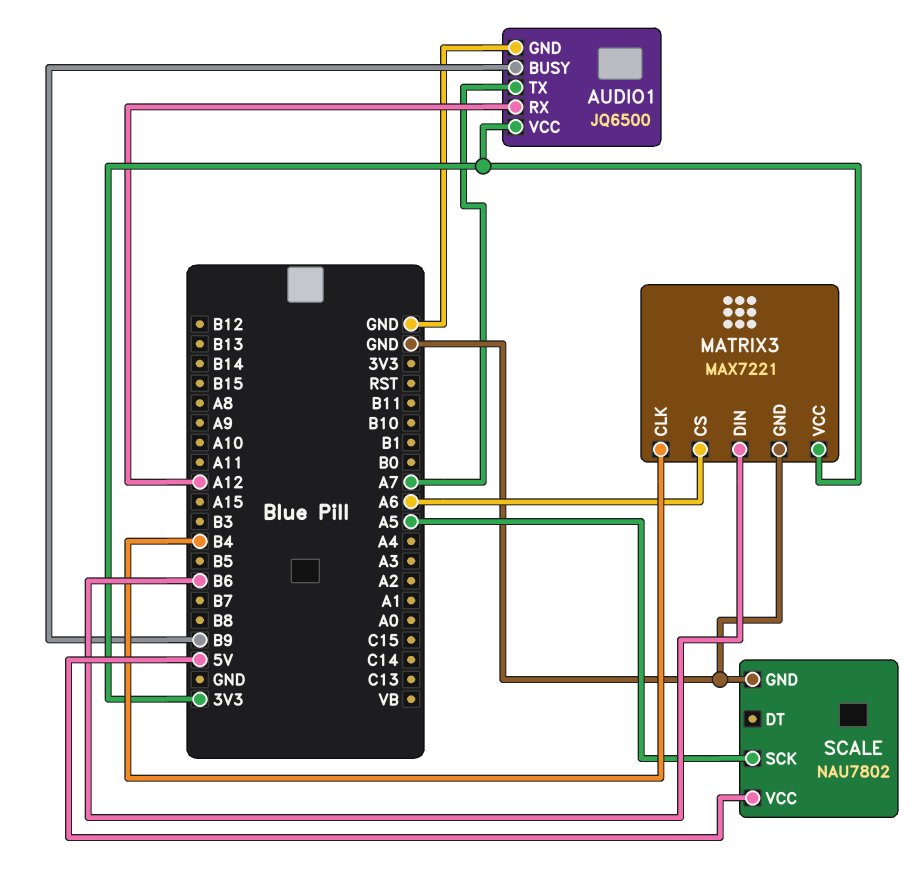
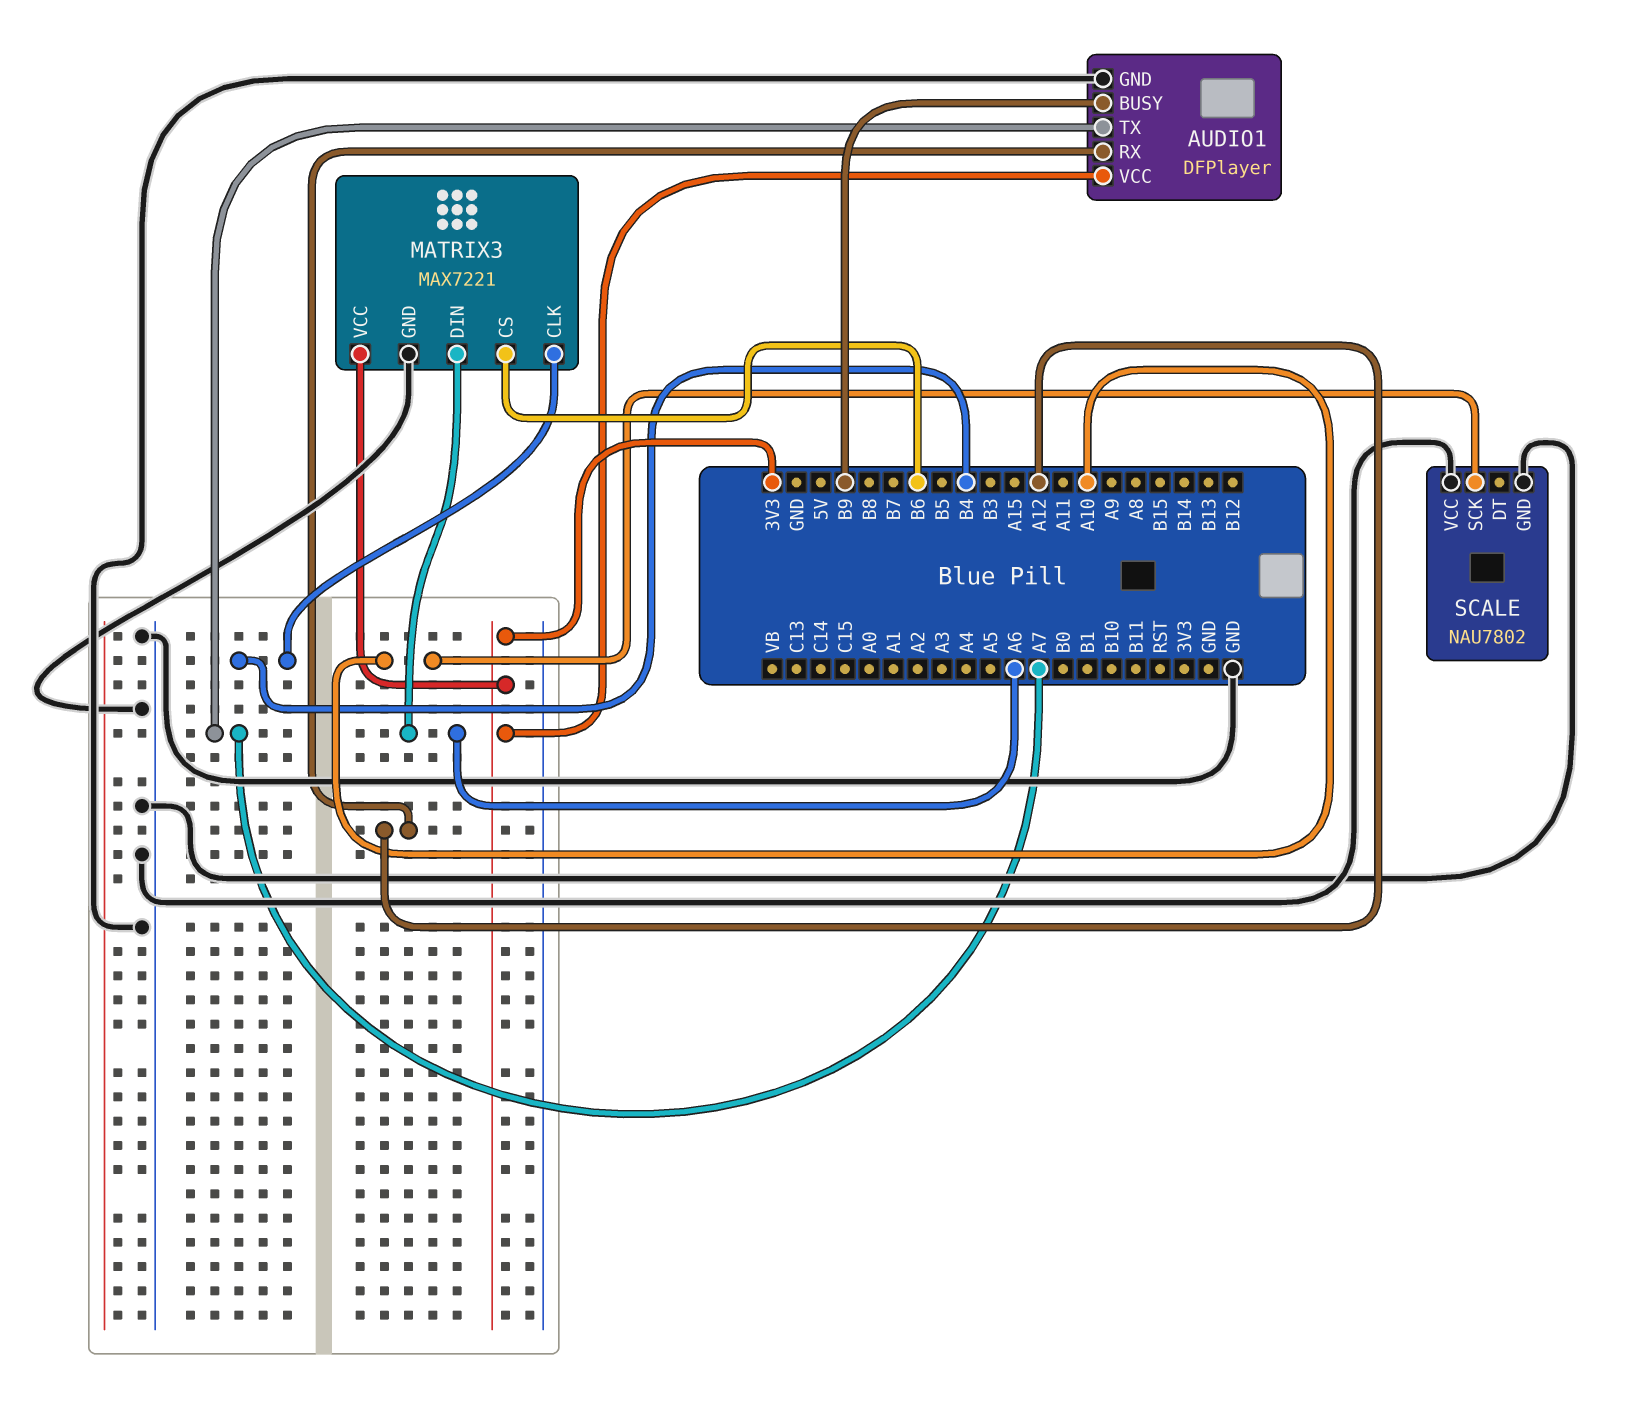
AUDIO1: JQ6500 -> DFPlayer
MATRIX3 pin CS: A6 -> B6
MATRIX3 pin DIN: B6 -> A6
SCALE pin SCK: A5 -> A10
SCALE pin VCC: 5V -> GND

